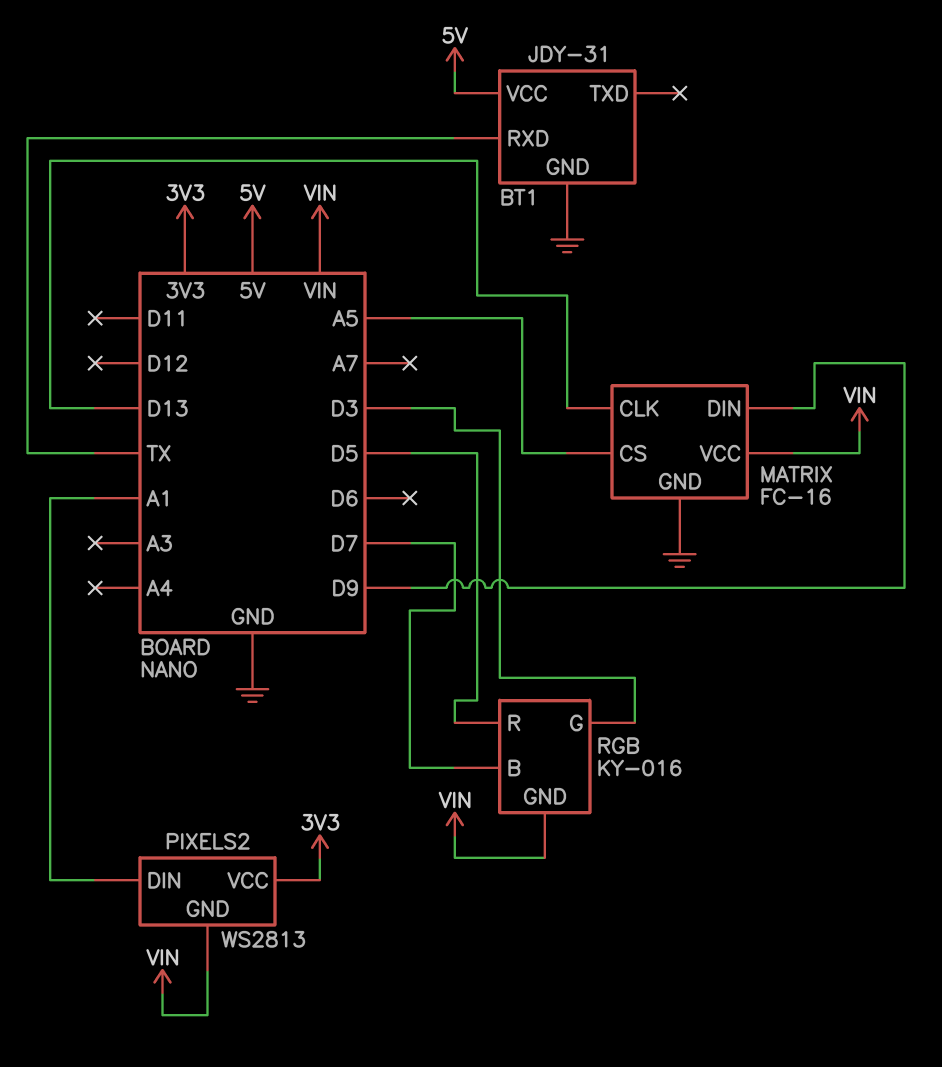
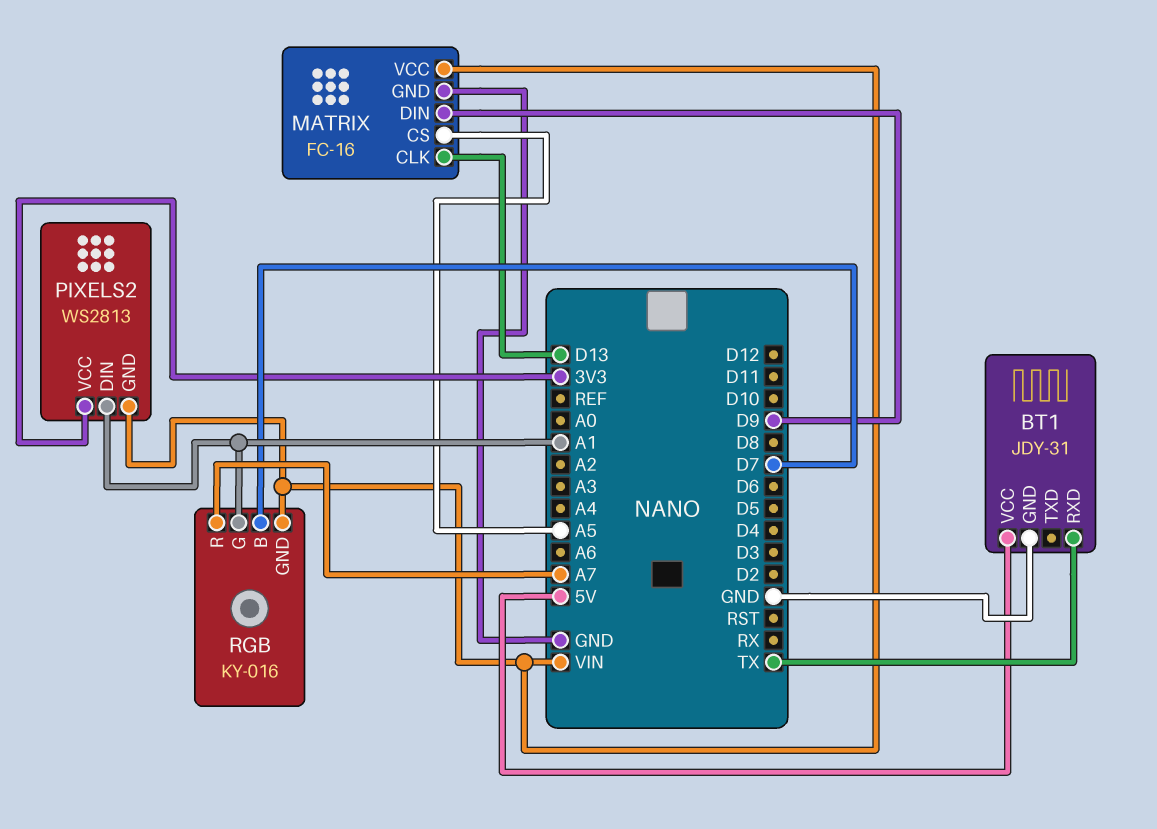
RGB pin G: D3 -> A1
RGB pin R: D5 -> A7

